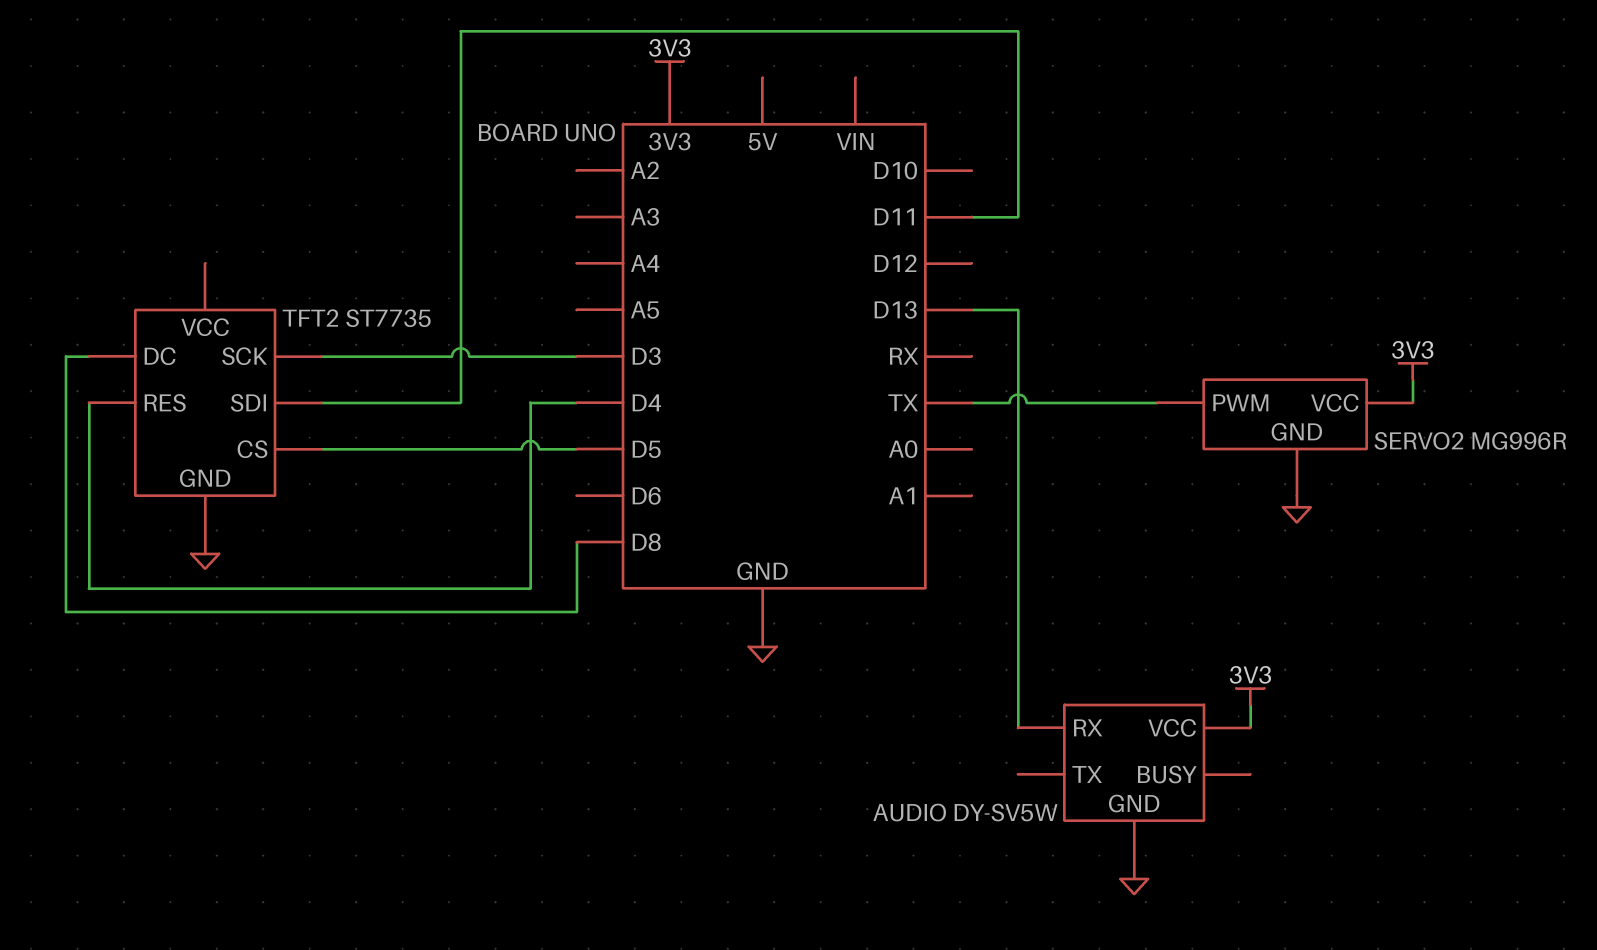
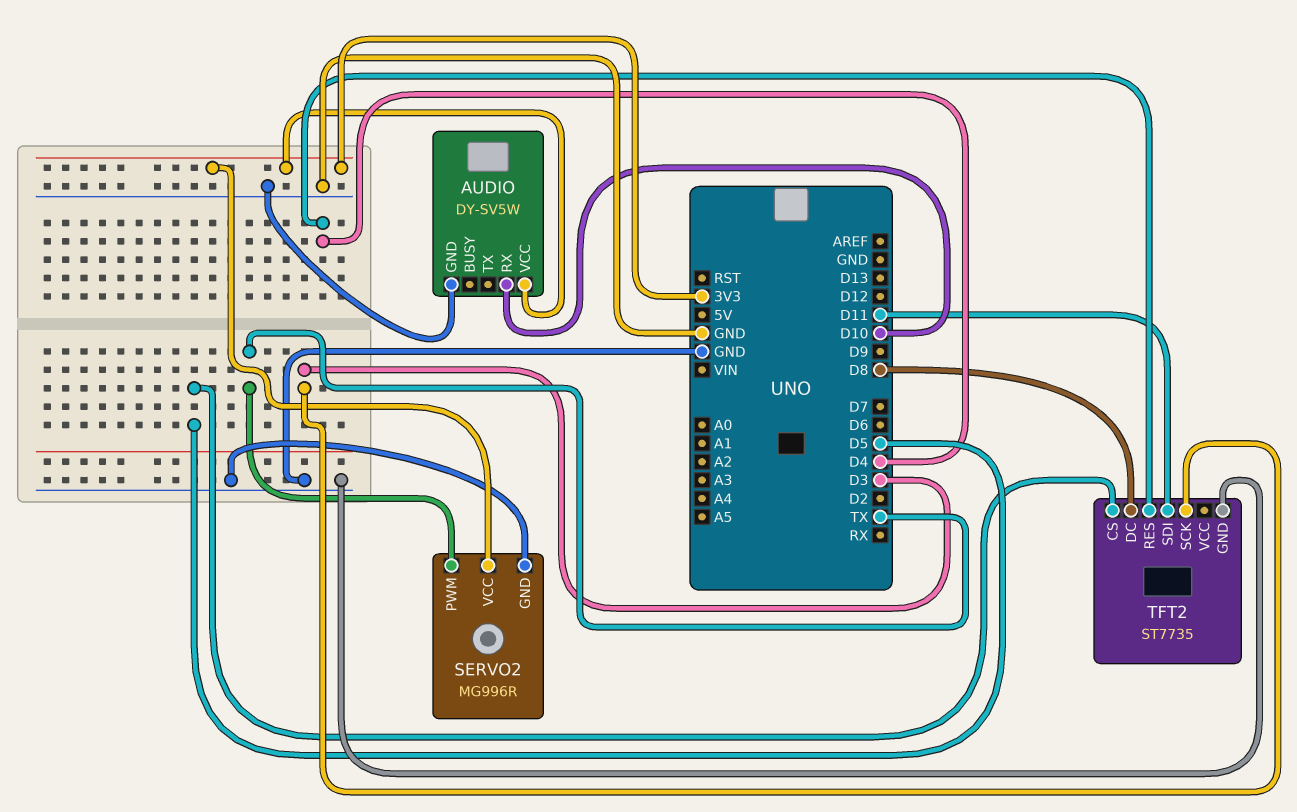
AUDIO pin RX: D13 -> D10

